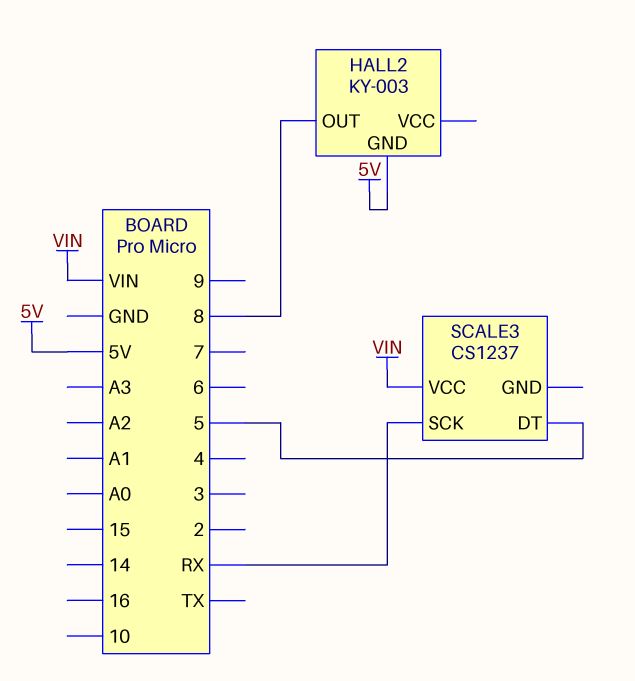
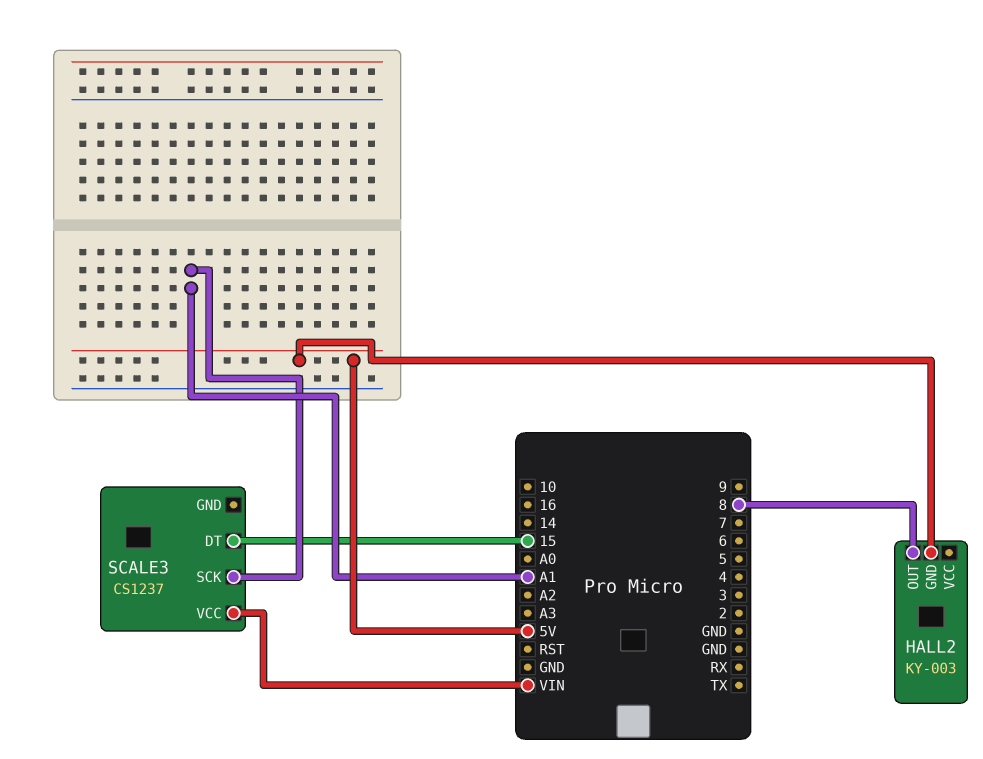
SCALE3 pin DT: 5 -> 15
SCALE3 pin SCK: RX -> A1

